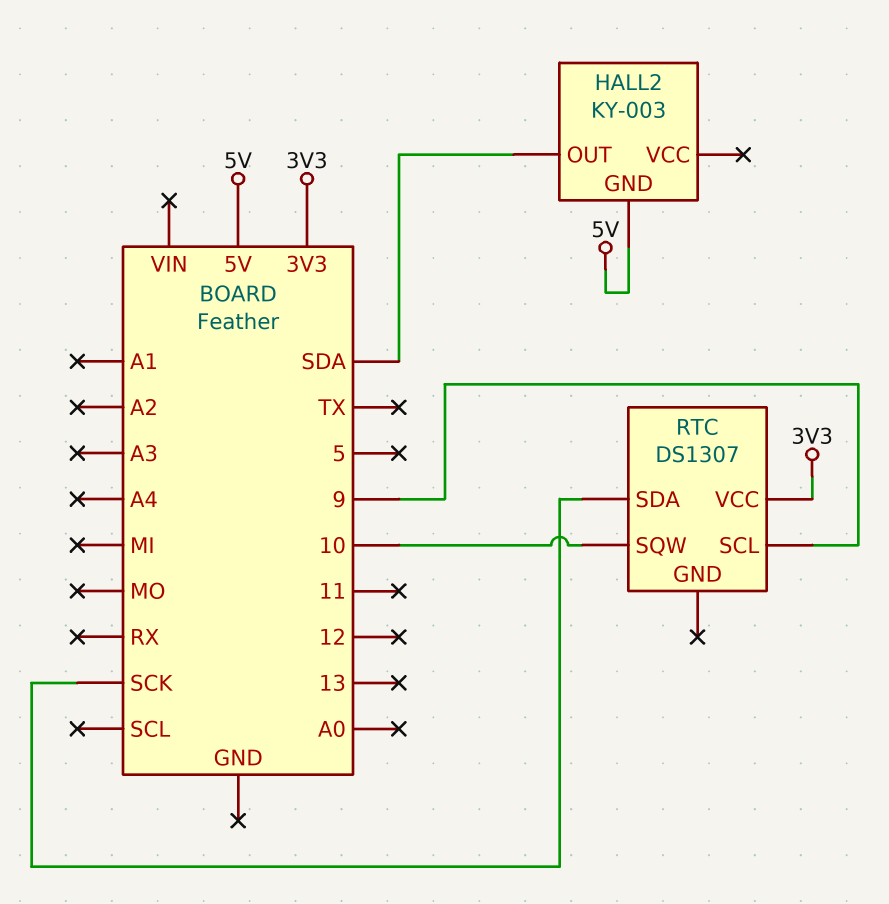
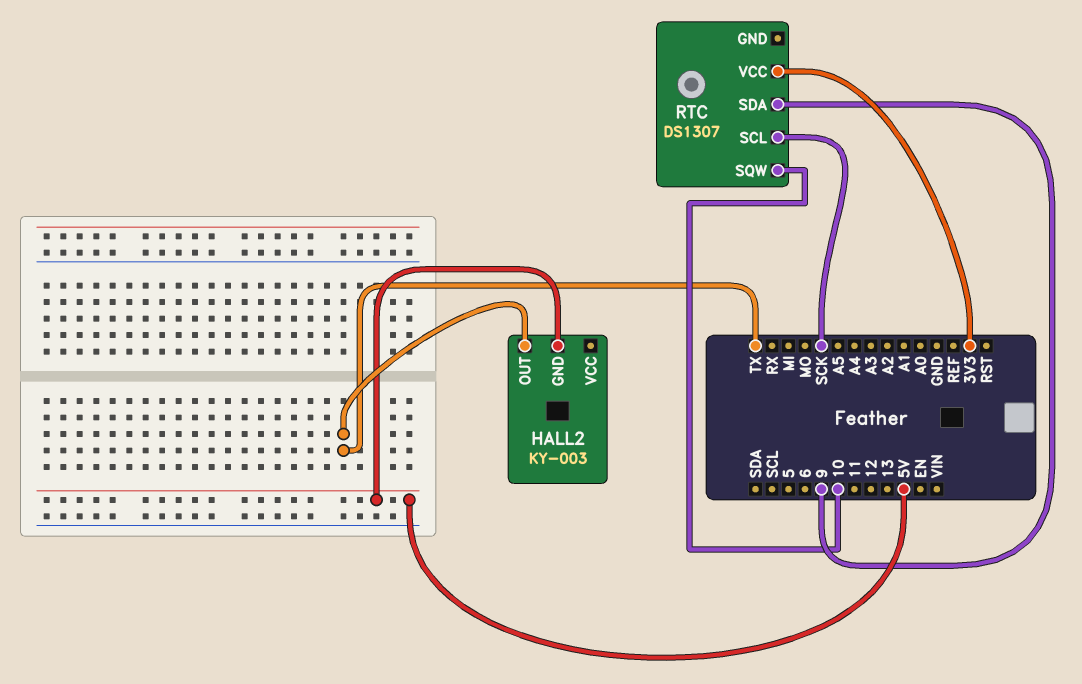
HALL2 pin OUT: SDA -> TX
RTC pin SCL: 9 -> SCK
RTC pin SDA: SCK -> 9

